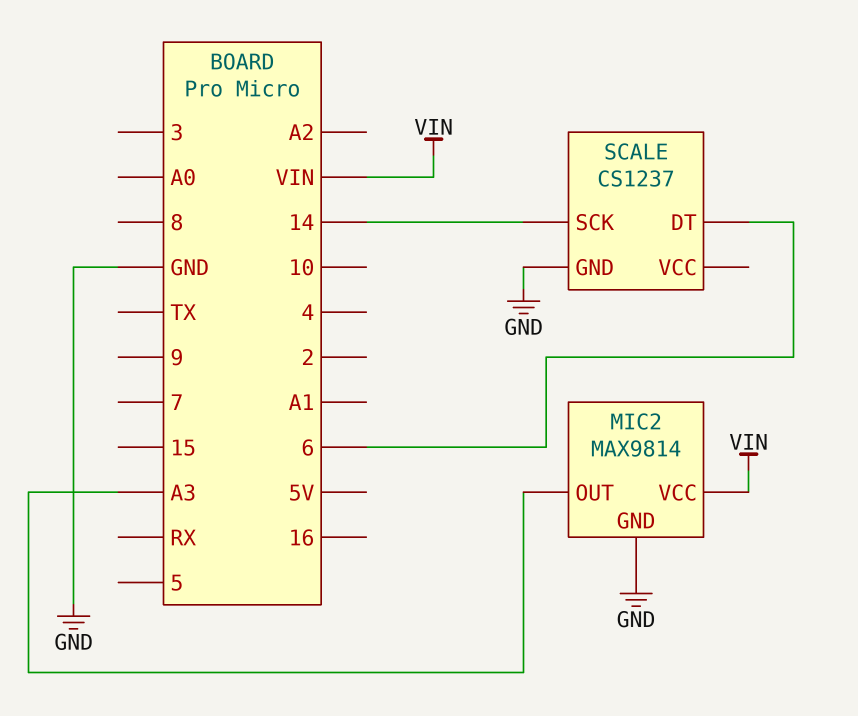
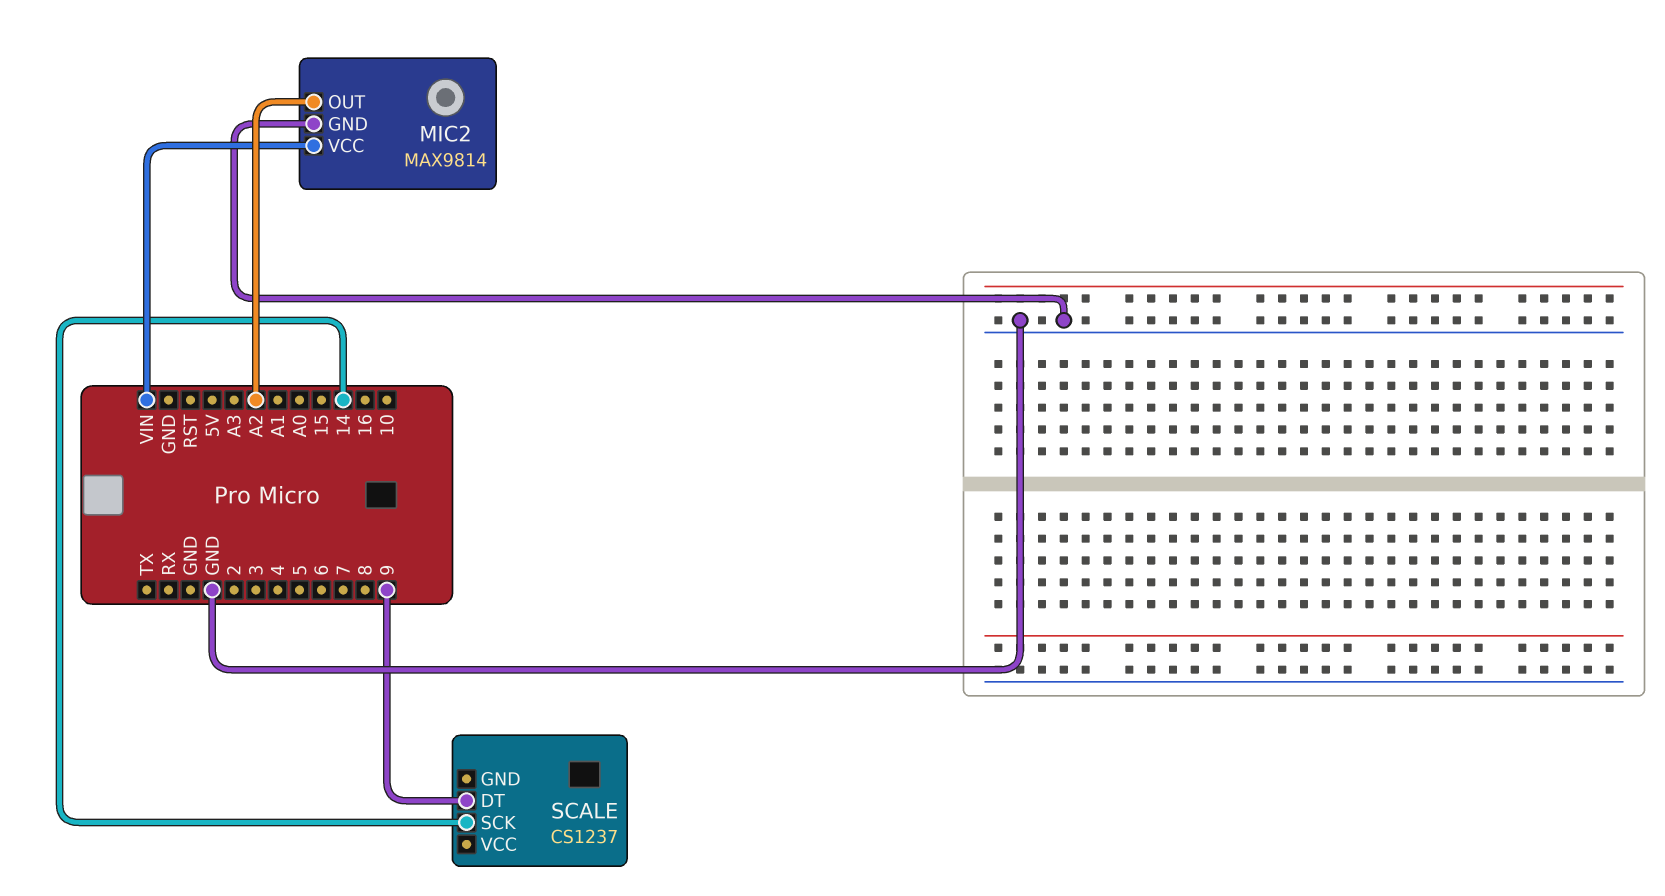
MIC2 pin OUT: A3 -> A2
SCALE pin DT: 6 -> 9
SCALE pin GND: GND -> none

